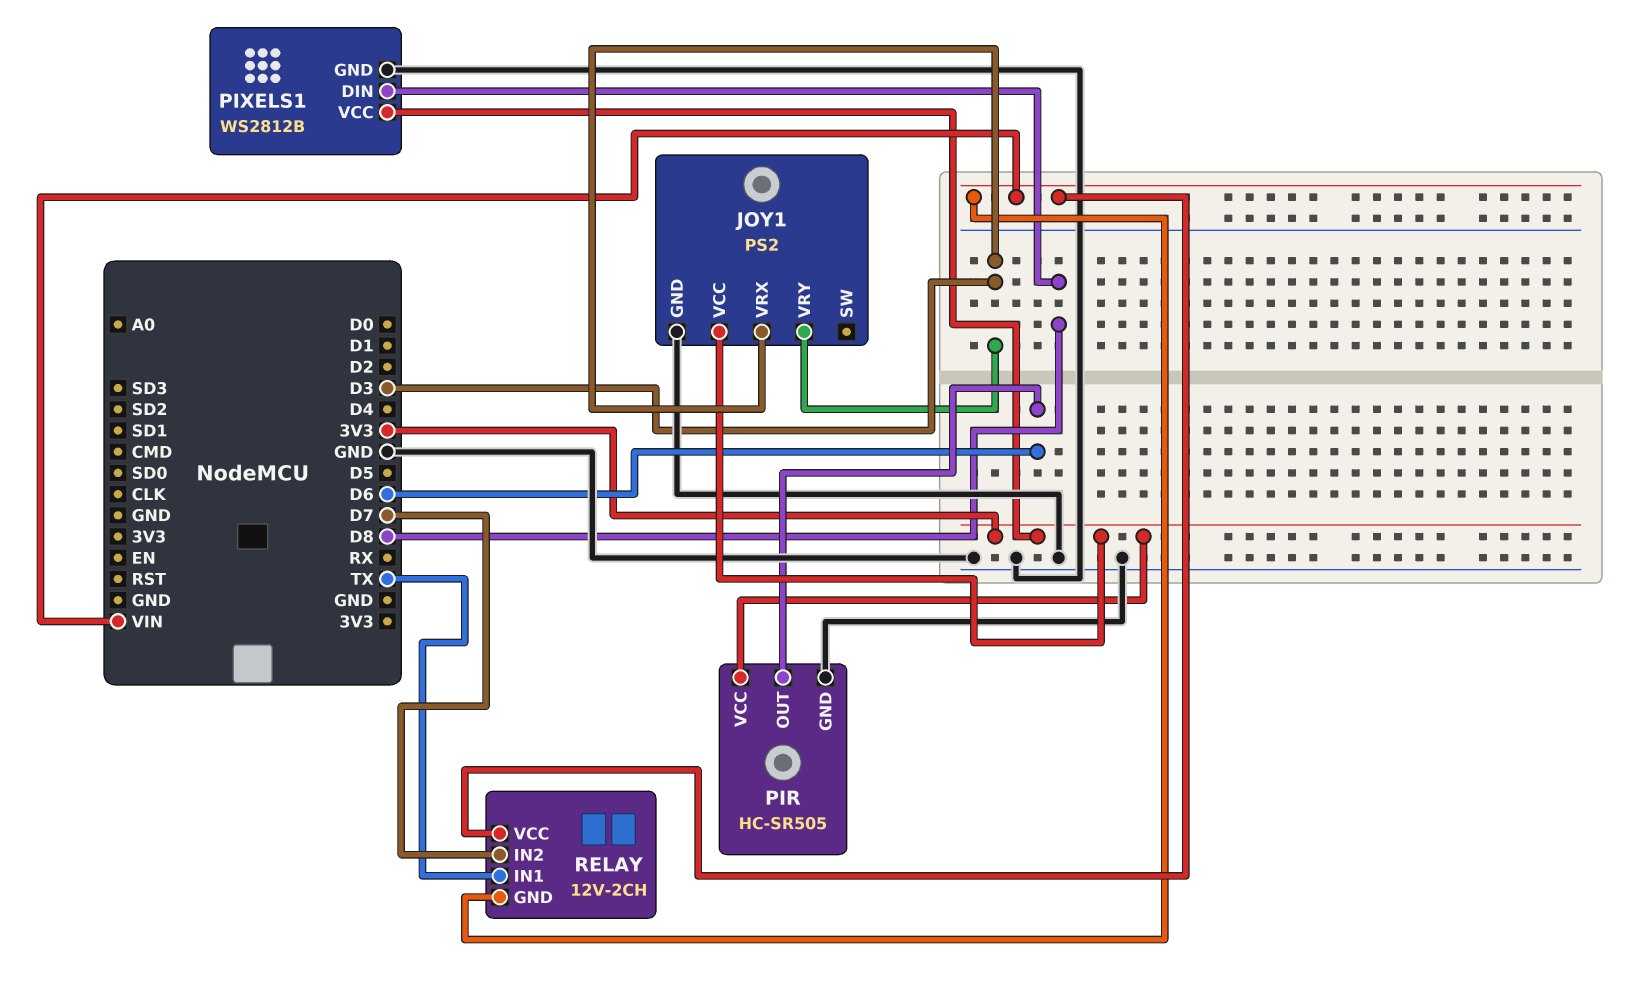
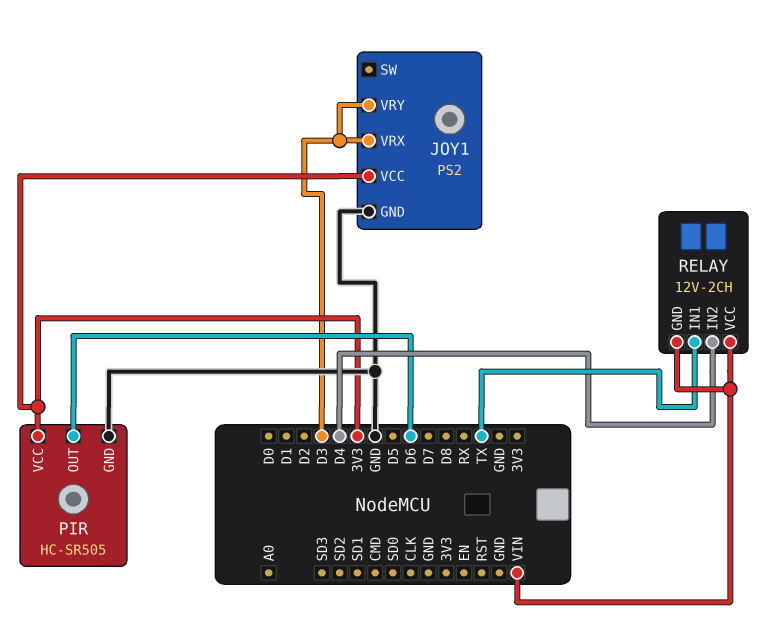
PIXELS1: WS2812B -> none
PIXELS1 pin DIN: D8 -> none
PIXELS1 pin GND: GND -> none
PIXELS1 pin VCC: 3V3 -> none
RELAY pin IN2: D7 -> D4

